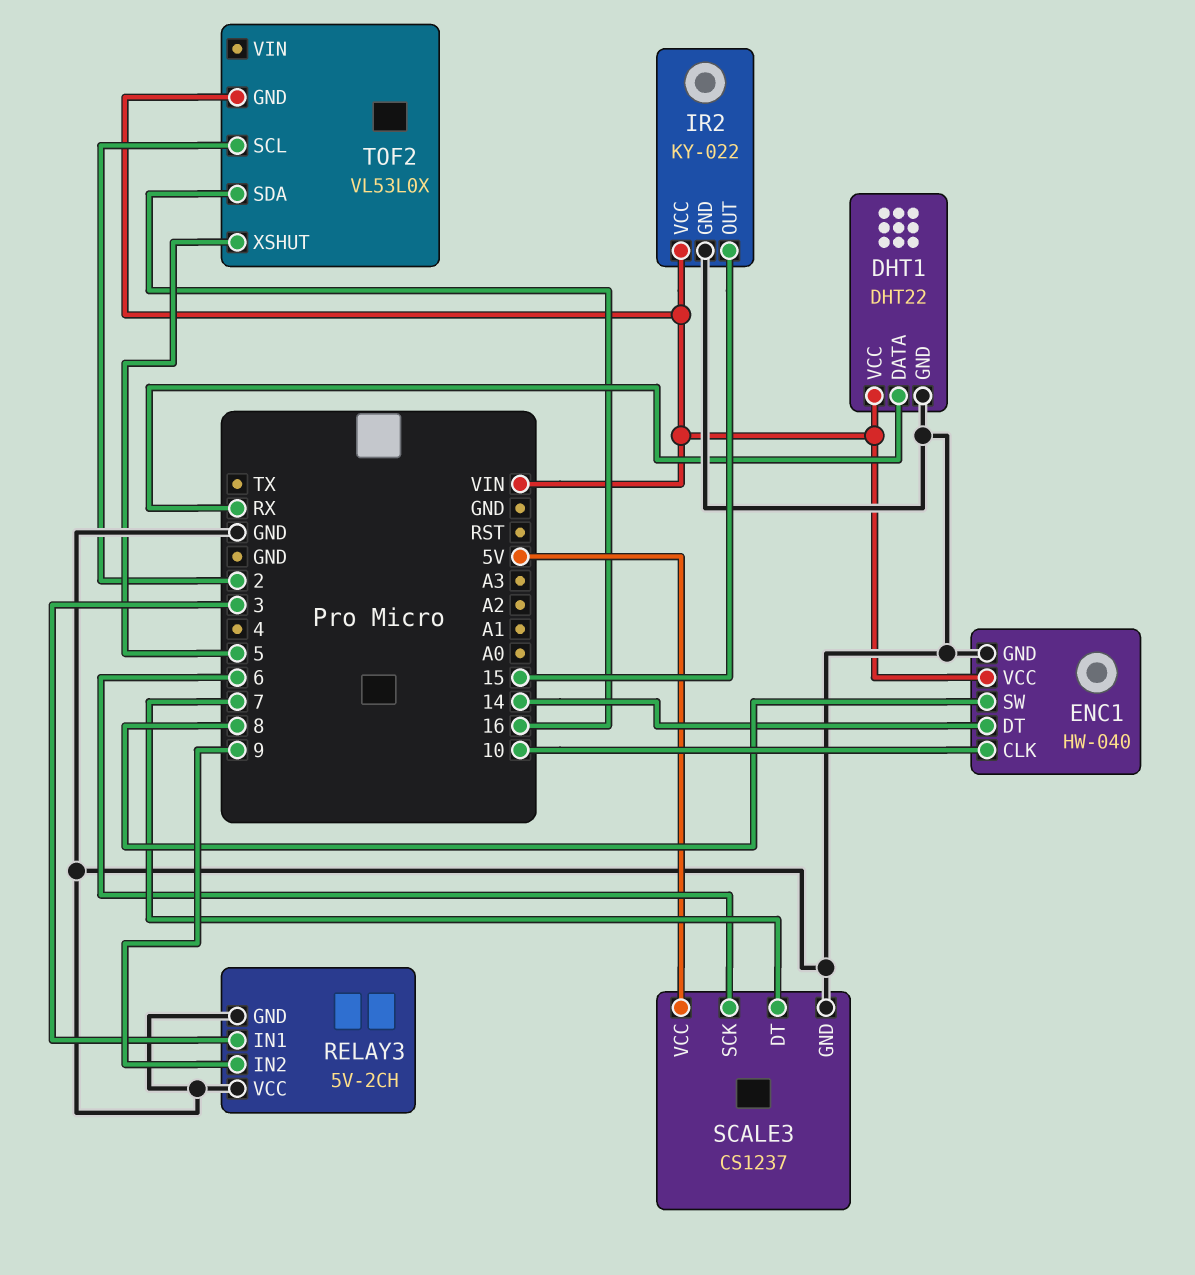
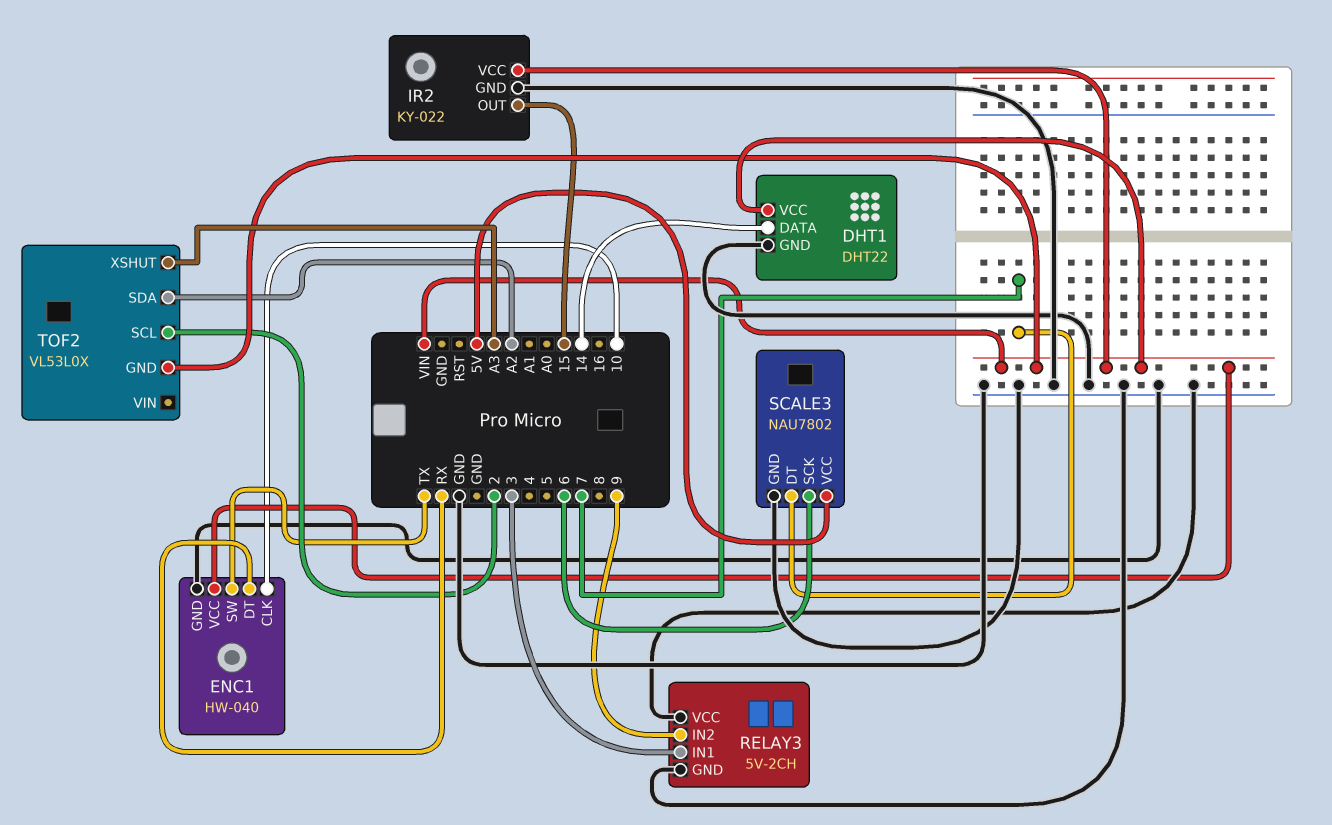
DHT1 pin DATA: RX -> 14
ENC1 pin DT: 14 -> RX
ENC1 pin SW: 8 -> TX
SCALE3: CS1237 -> NAU7802
TOF2 pin SDA: 16 -> A2
TOF2 pin XSHUT: 5 -> A3

